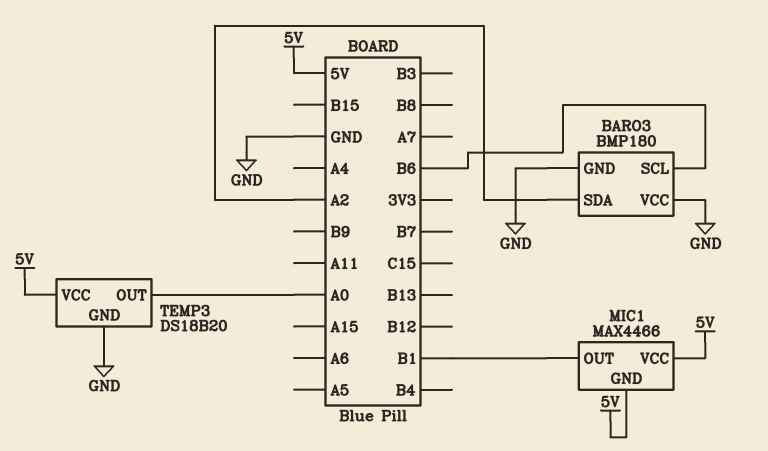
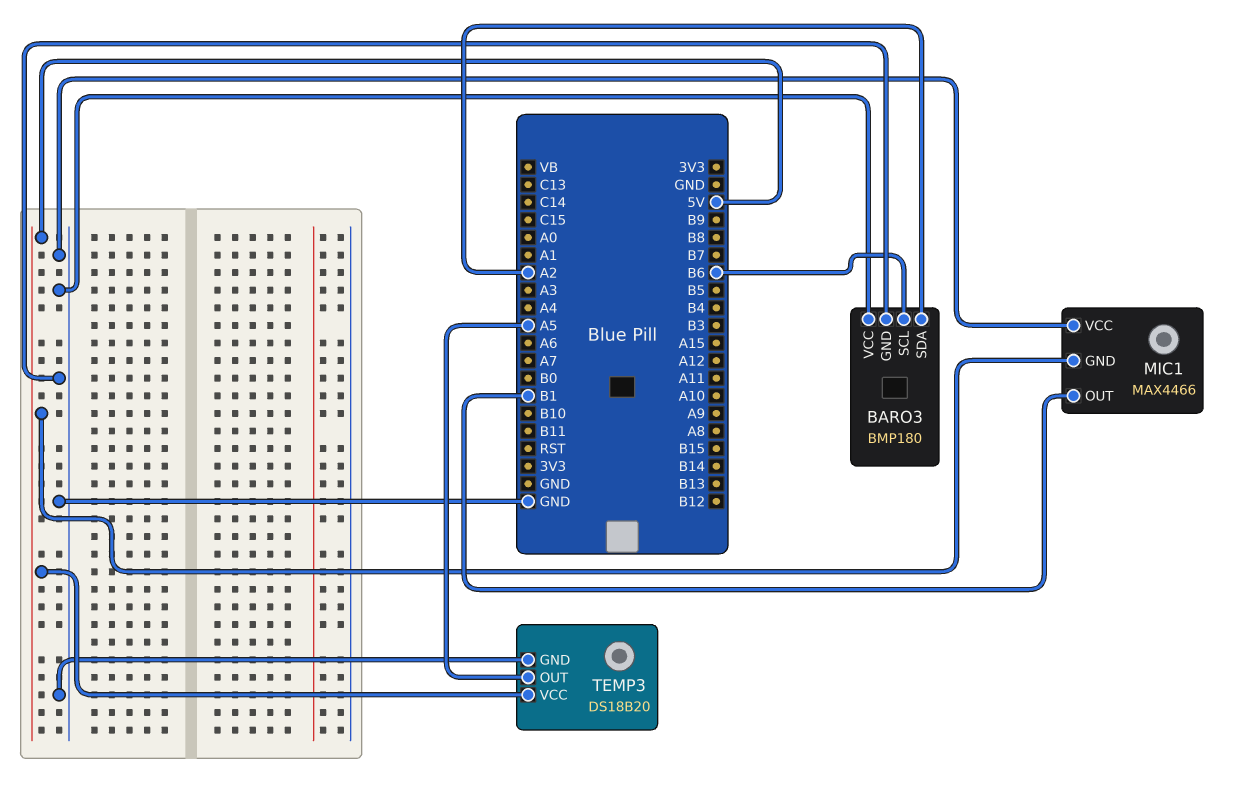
MIC1 pin VCC: 5V -> GND
TEMP3 pin OUT: A0 -> A5

